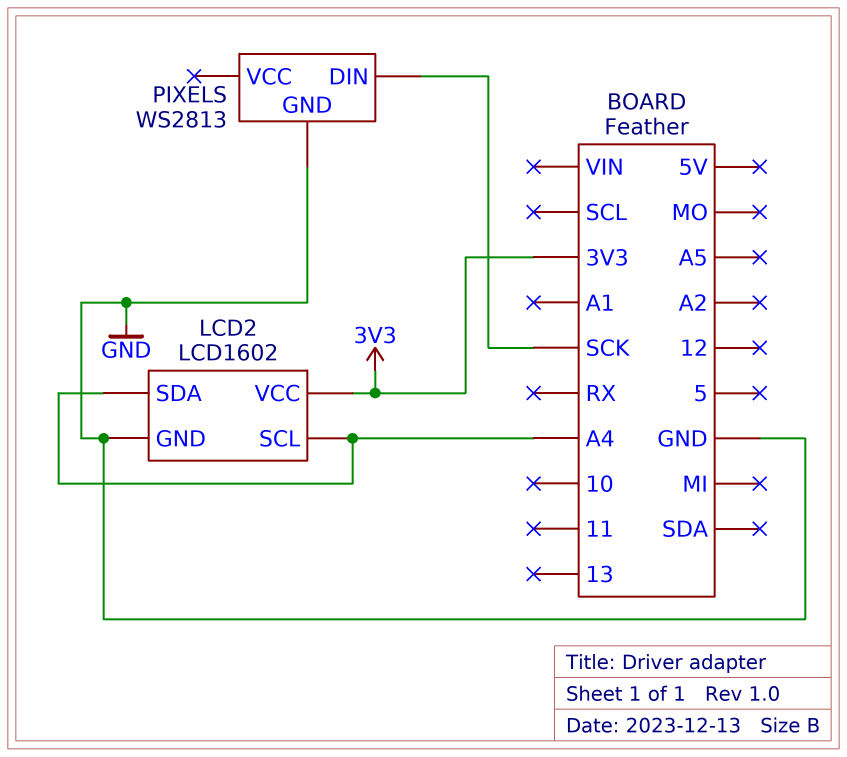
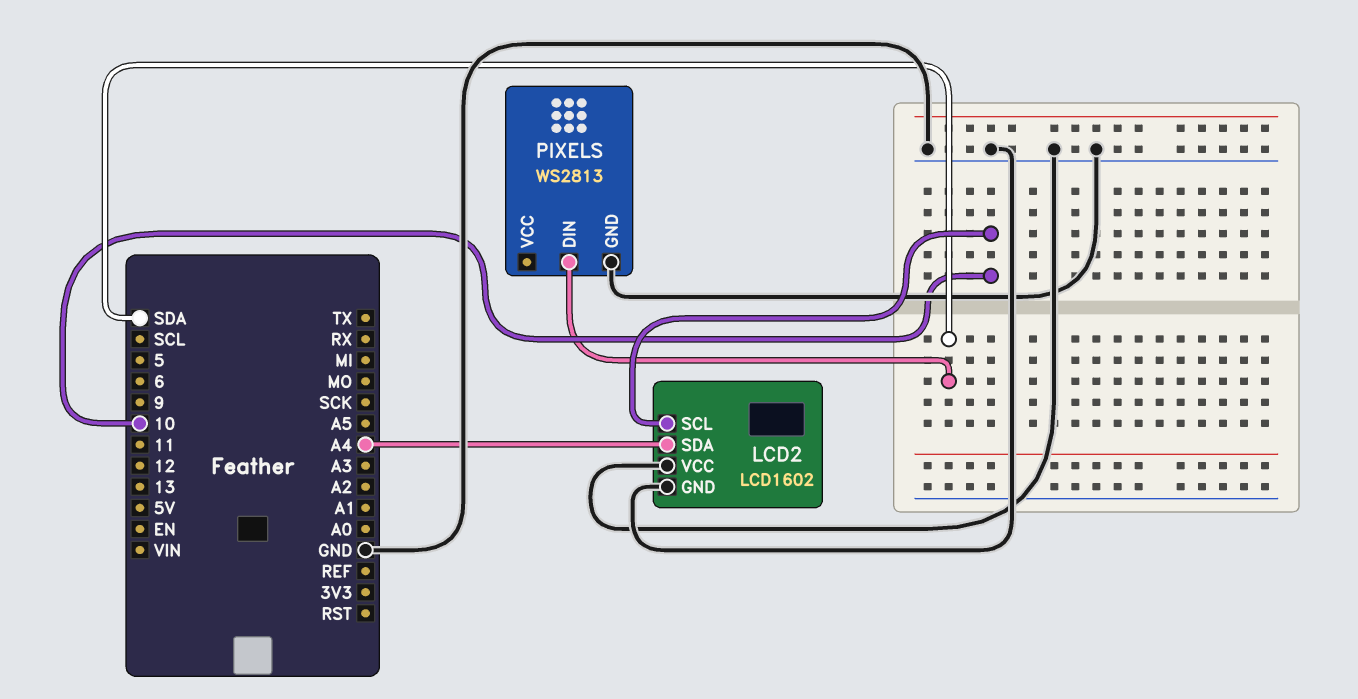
LCD2 pin SCL: A4 -> 10
LCD2 pin VCC: 3V3 -> GND
PIXELS pin DIN: SCK -> SDA

